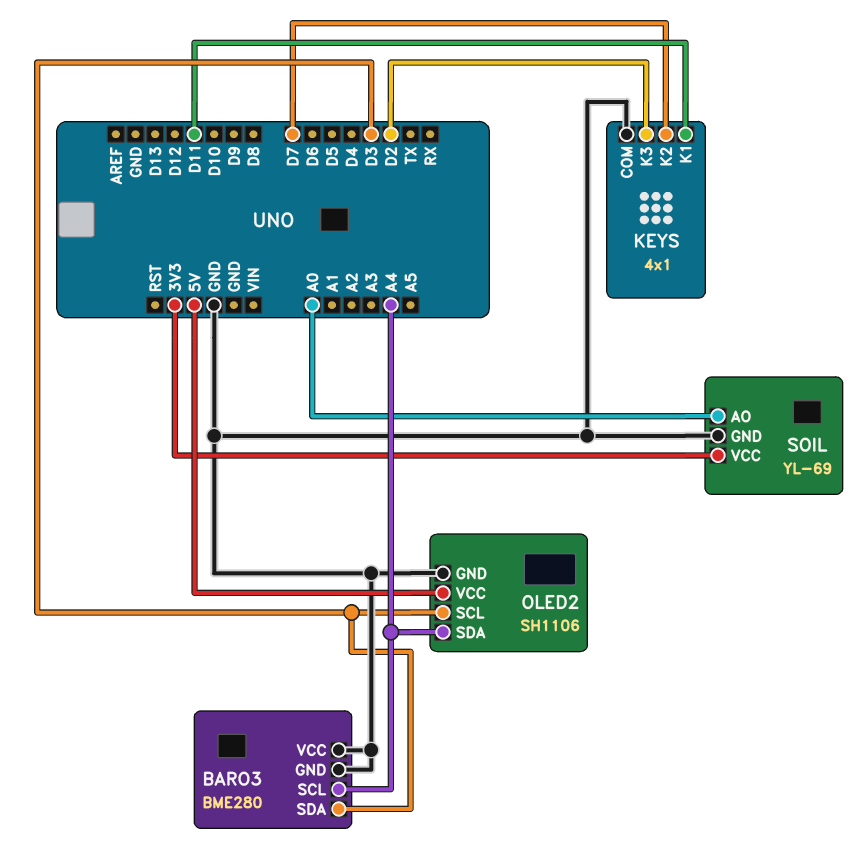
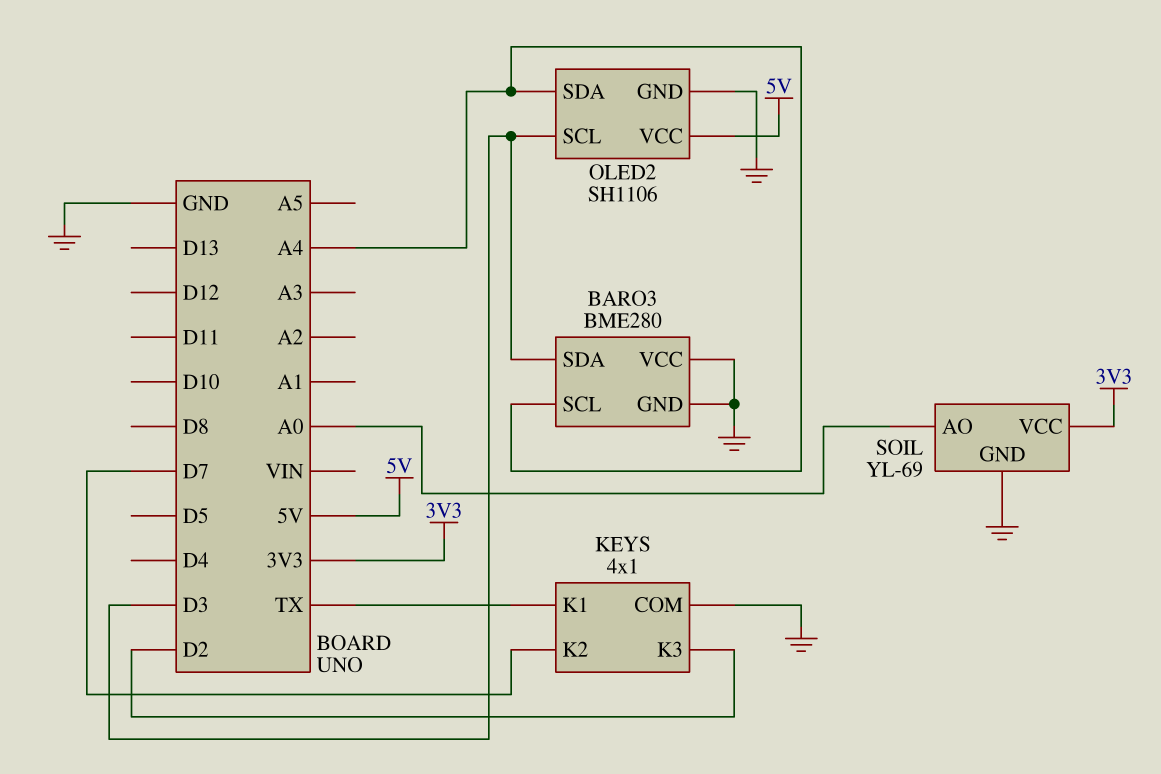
KEYS pin K1: D11 -> TX

